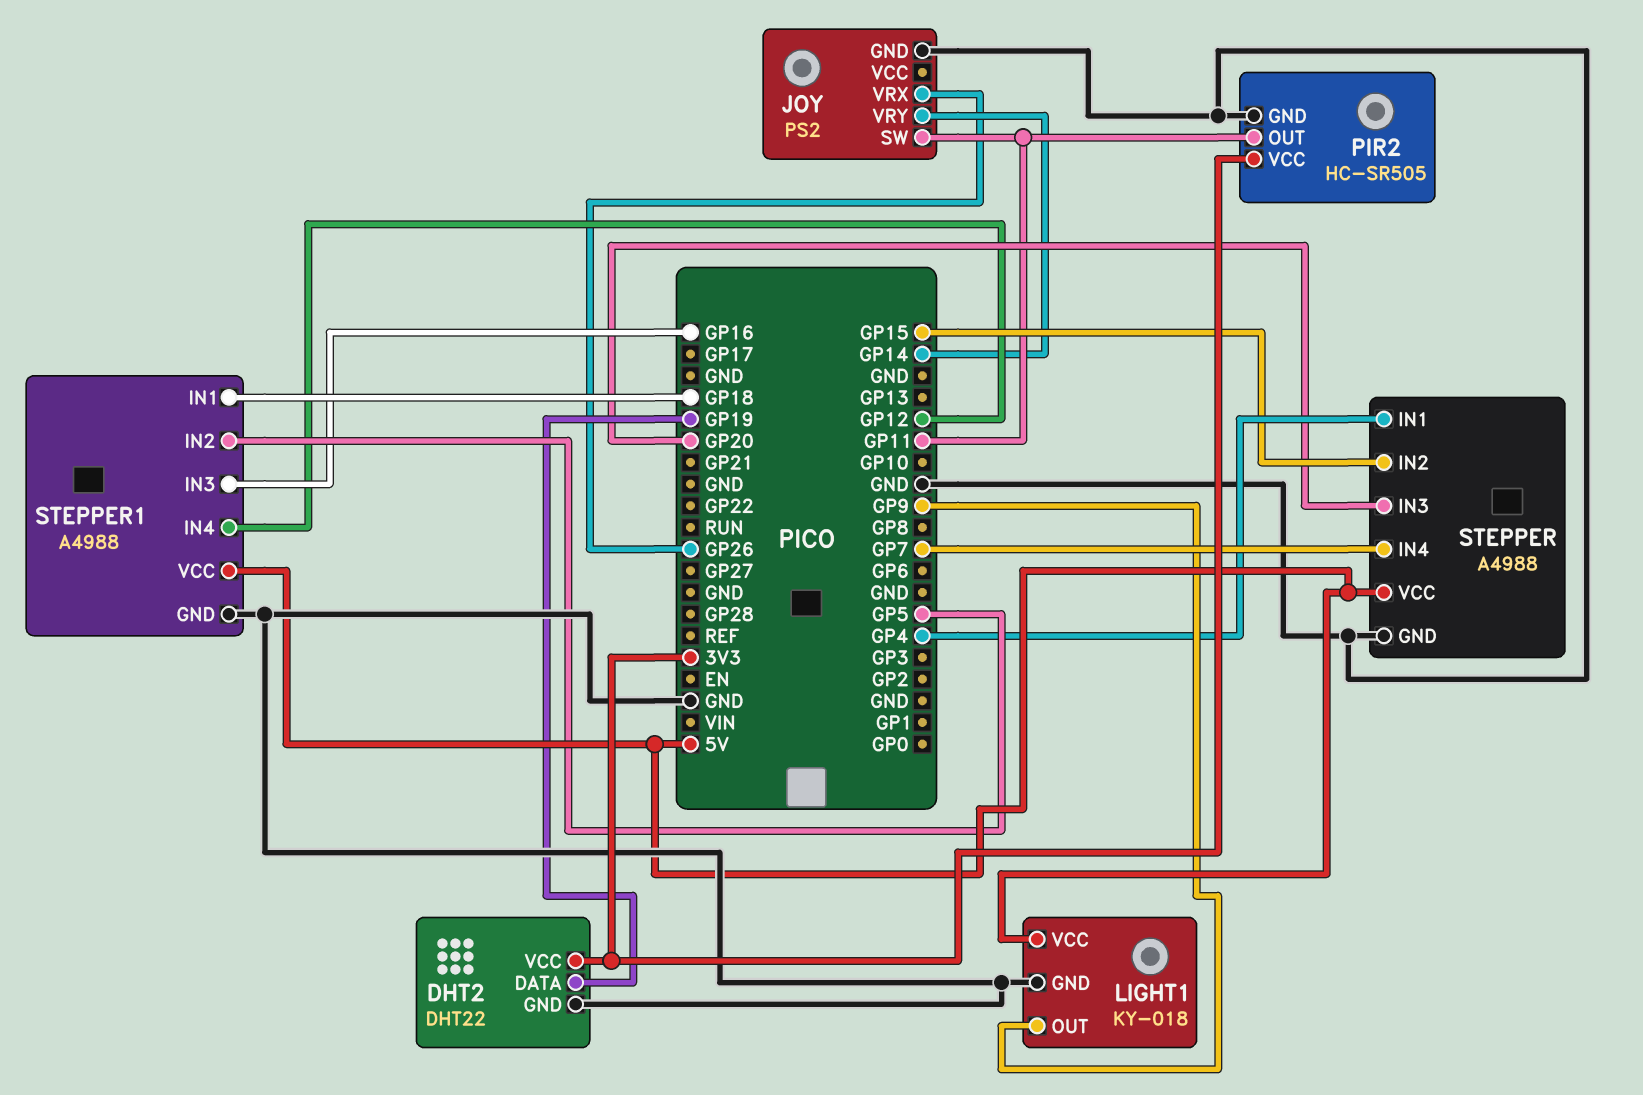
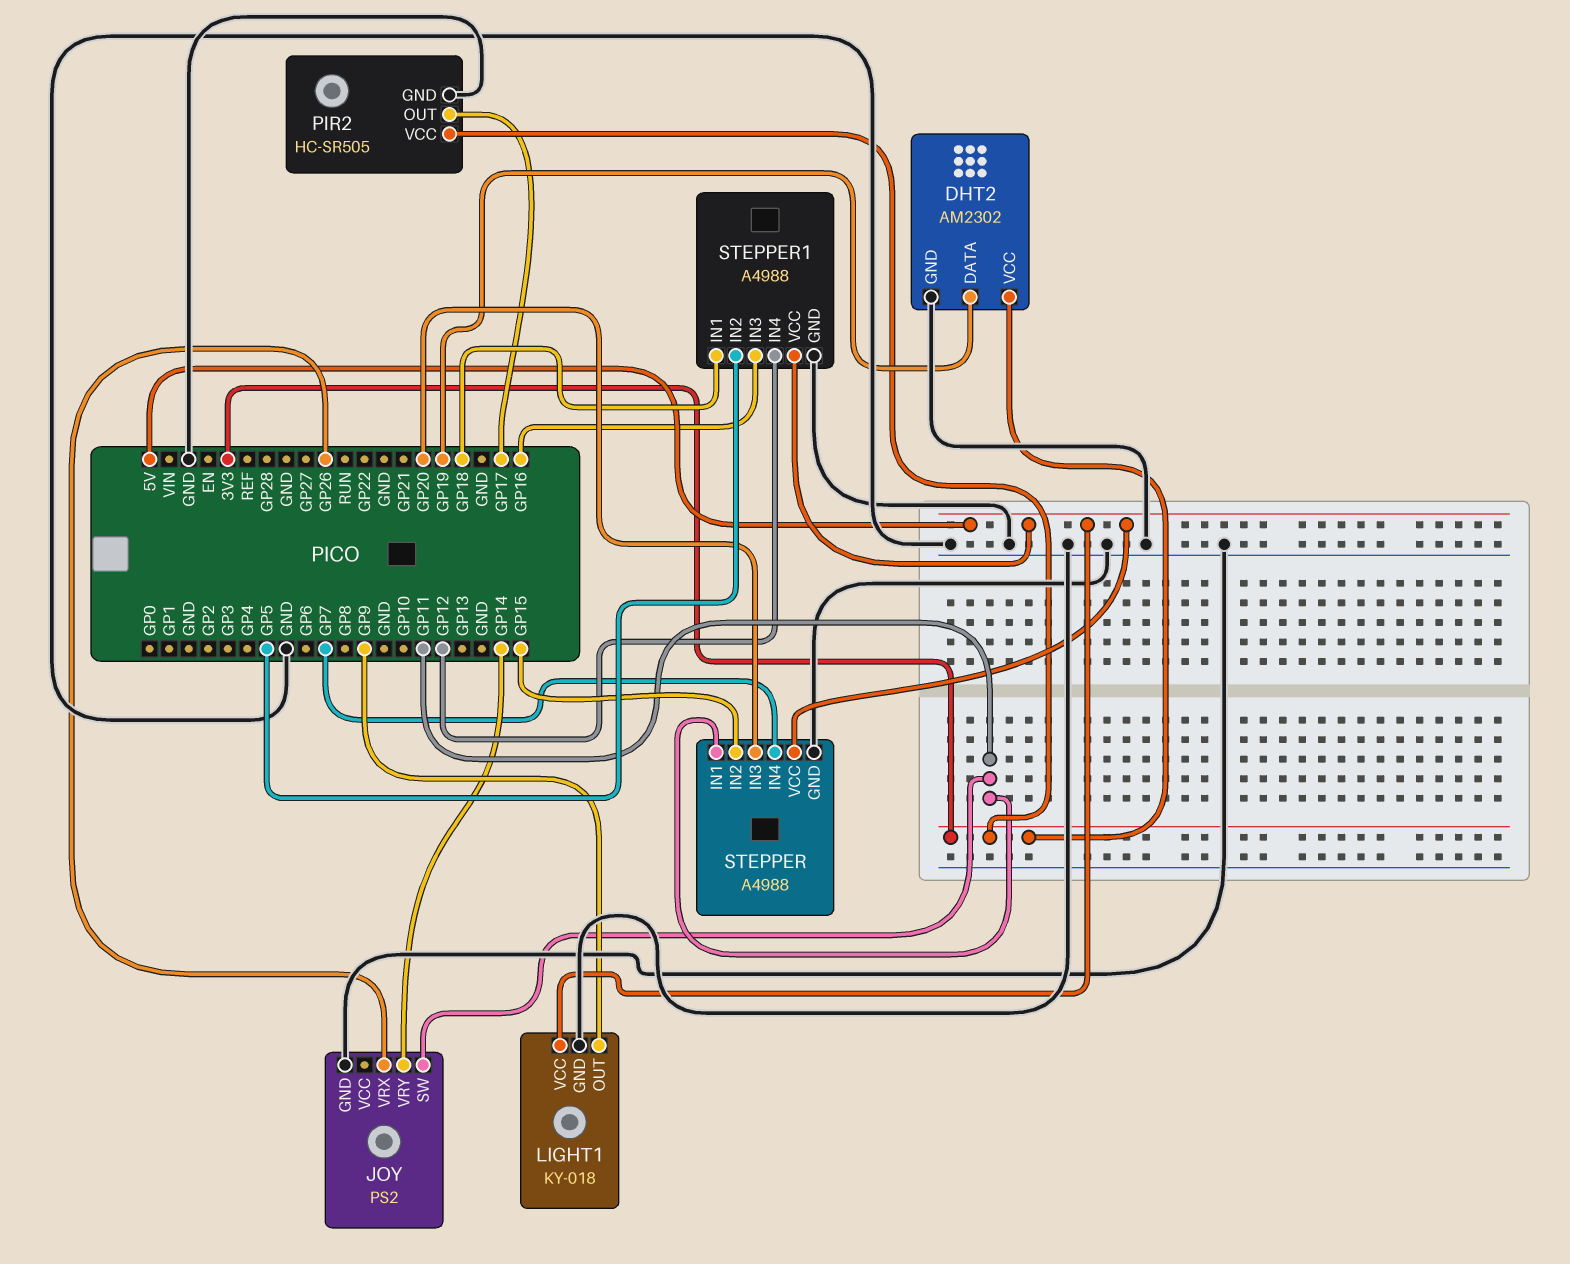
DHT2: DHT22 -> AM2302
PIR2 pin OUT: GP11 -> GP17
STEPPER pin IN1: GP4 -> GP11

